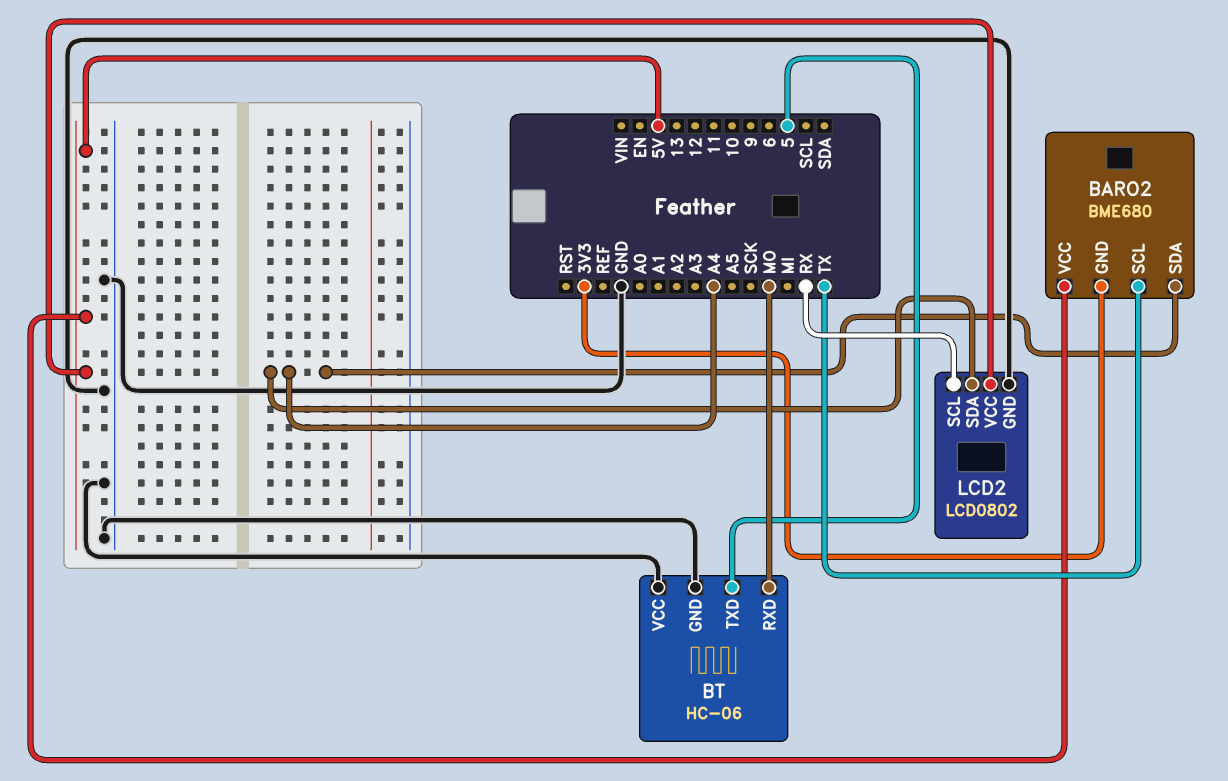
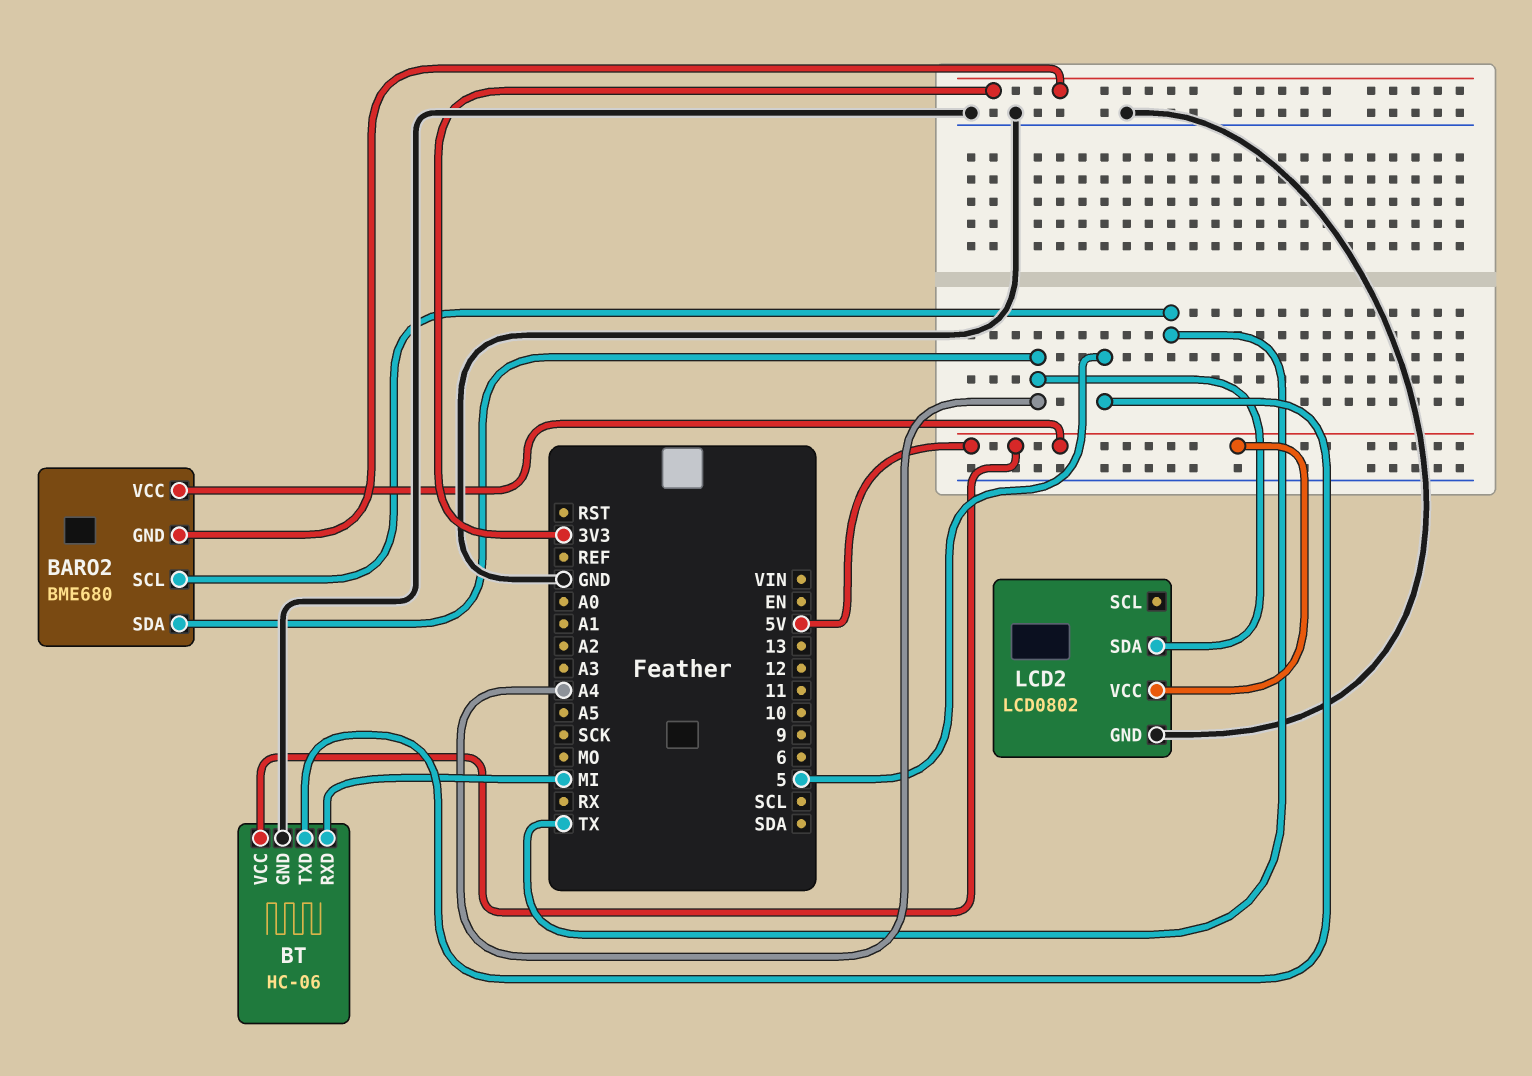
BT pin RXD: MO -> MI
BT pin VCC: GND -> 5V
LCD2 pin SCL: RX -> none

